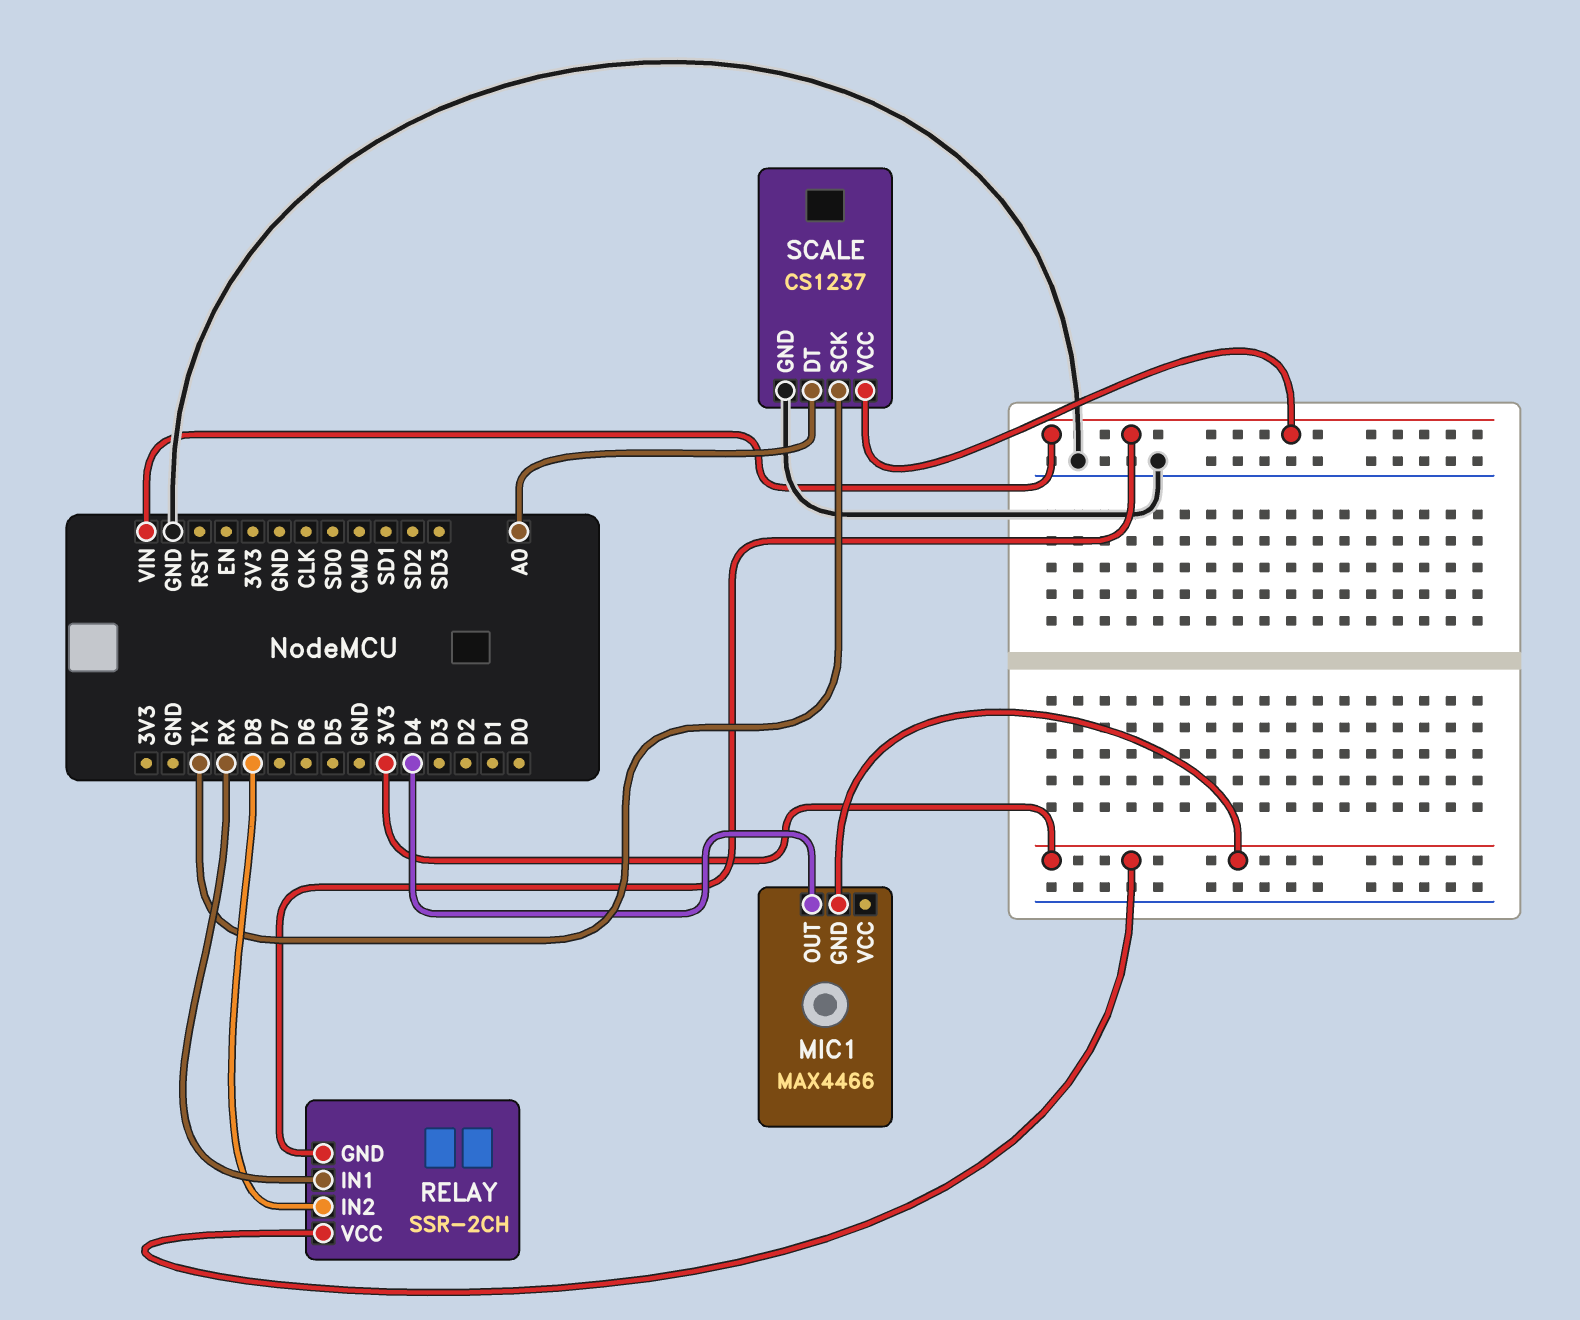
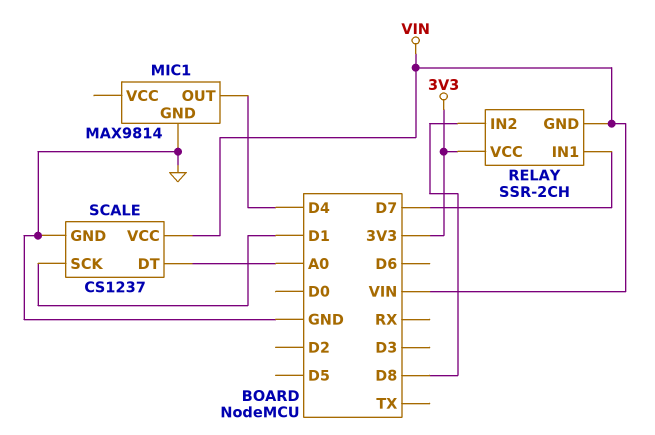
MIC1: MAX4466 -> MAX9814
MIC1 pin GND: 3V3 -> GND
RELAY pin IN1: RX -> D7
SCALE pin SCK: TX -> D1

